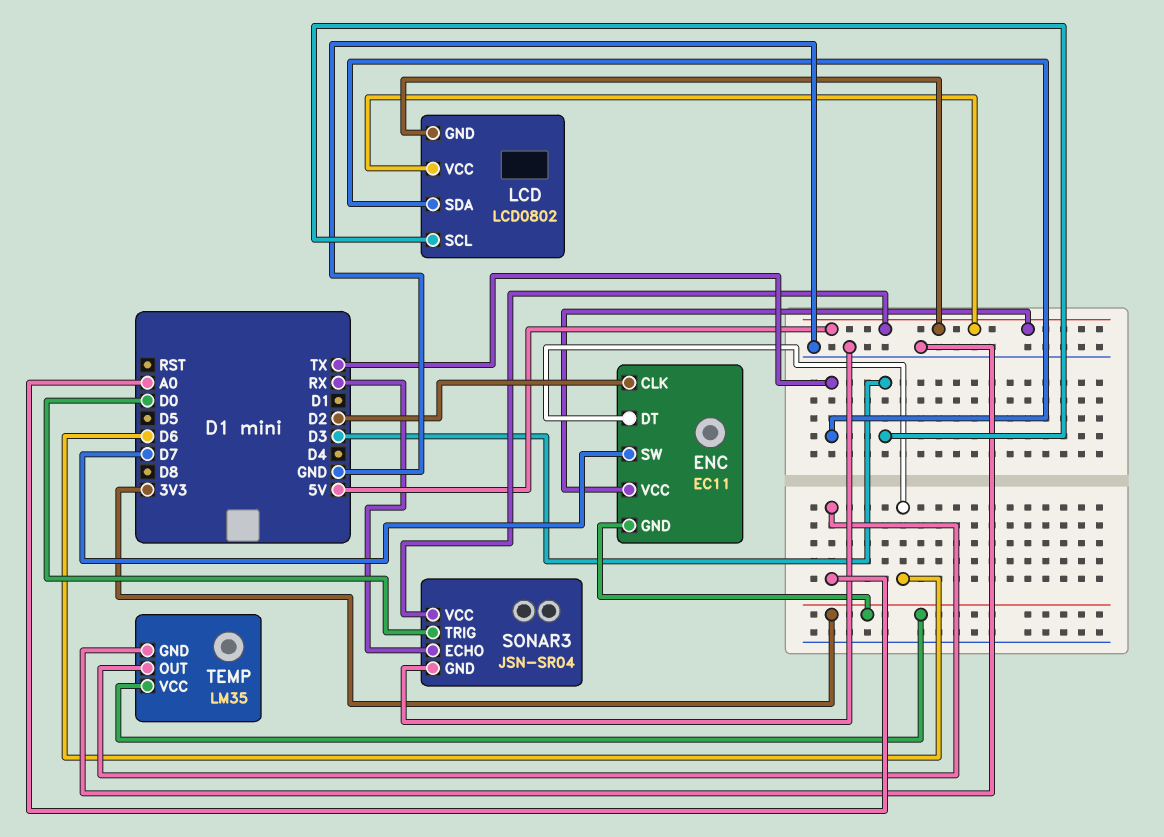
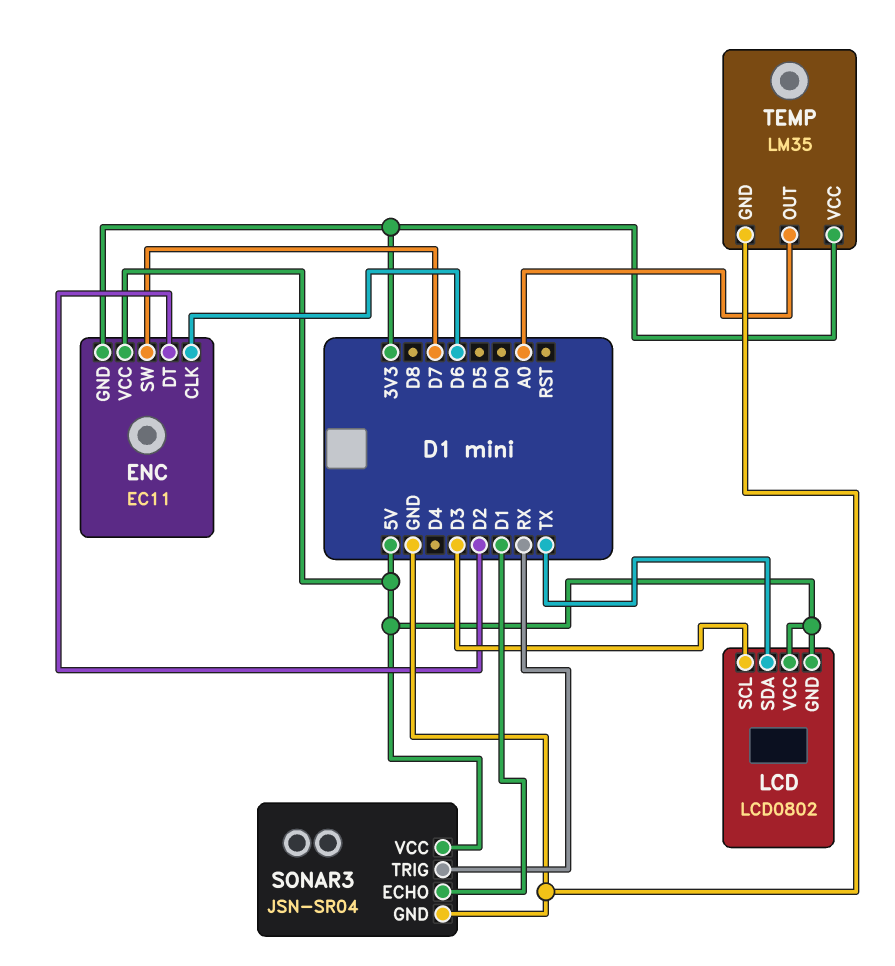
ENC pin CLK: D2 -> D6
ENC pin DT: D6 -> D2
SONAR3 pin ECHO: RX -> D1
SONAR3 pin TRIG: D0 -> RX

